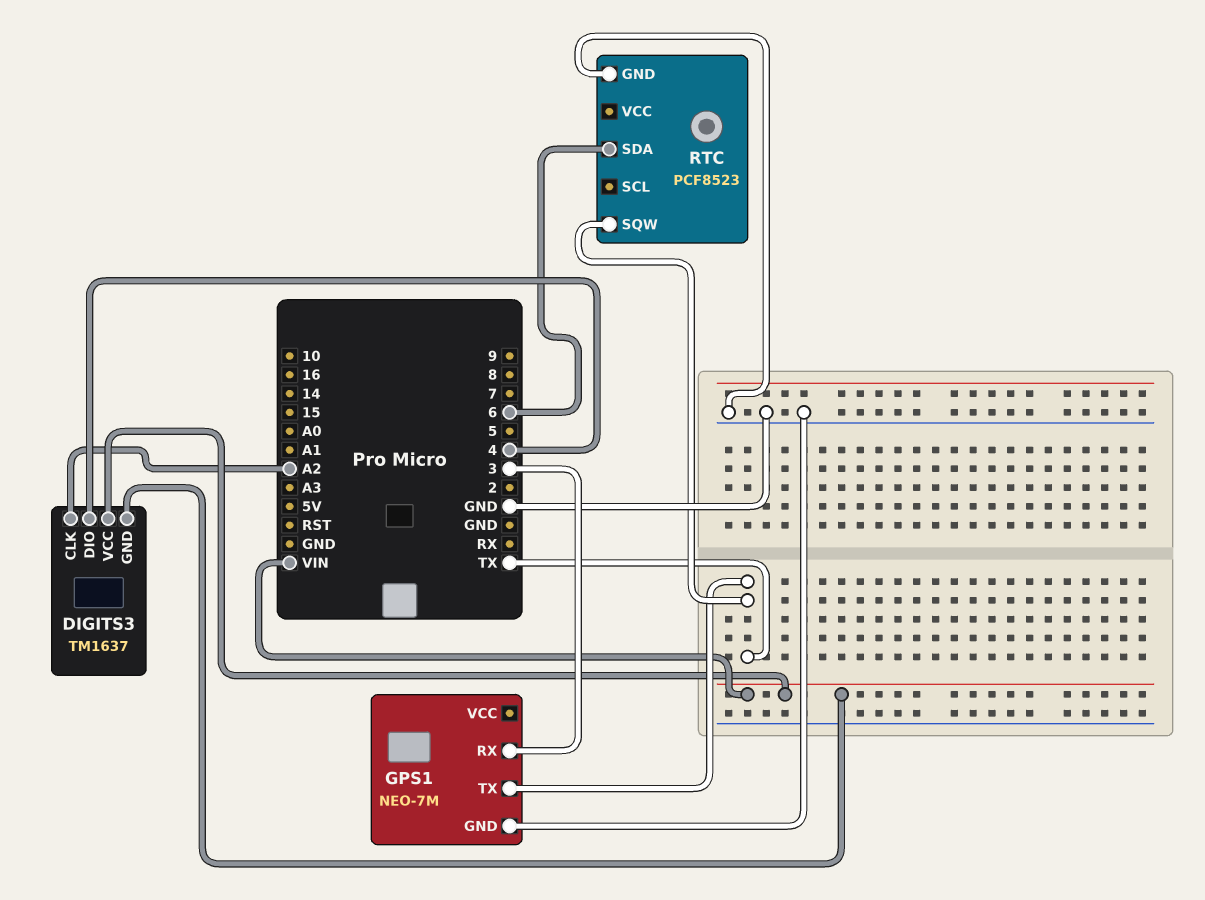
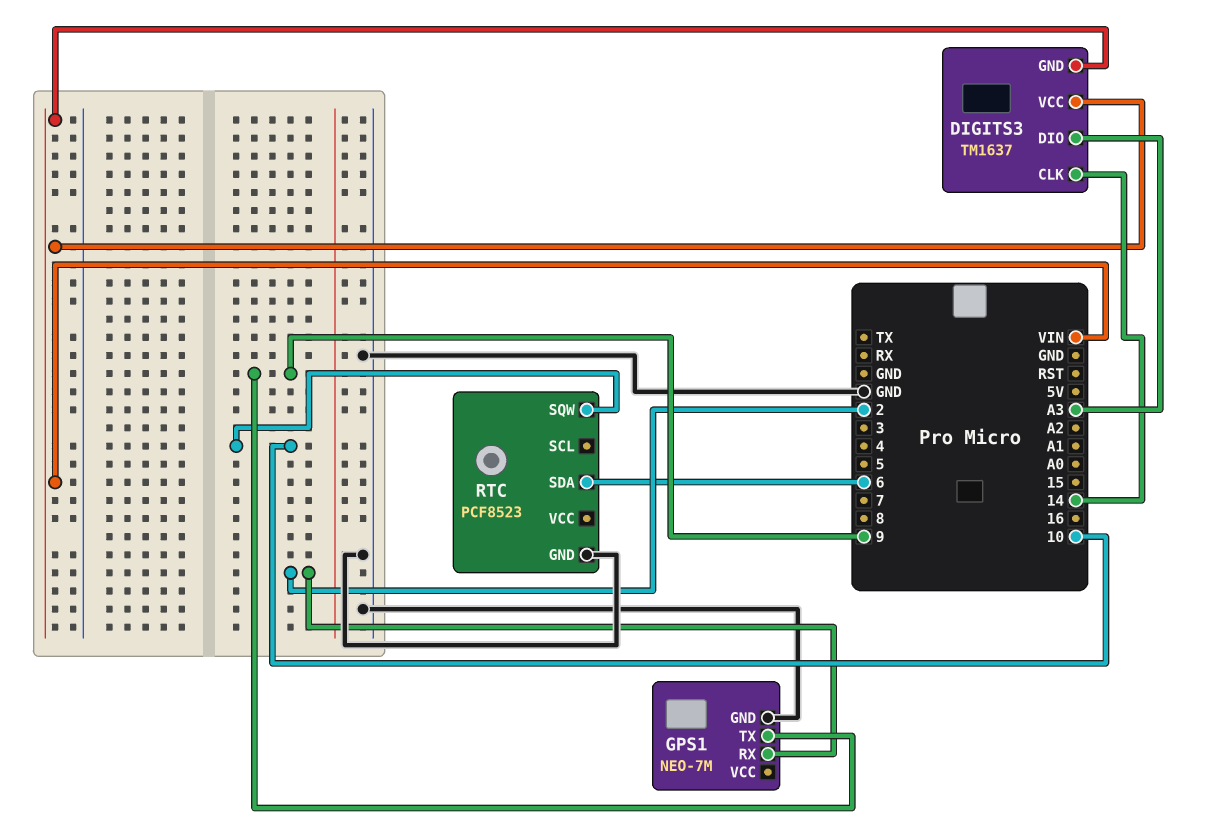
DIGITS3 pin CLK: A2 -> 14
DIGITS3 pin DIO: 4 -> A3
GPS1 pin RX: 3 -> 2
GPS1 pin TX: TX -> 9
RTC pin SQW: TX -> 10

